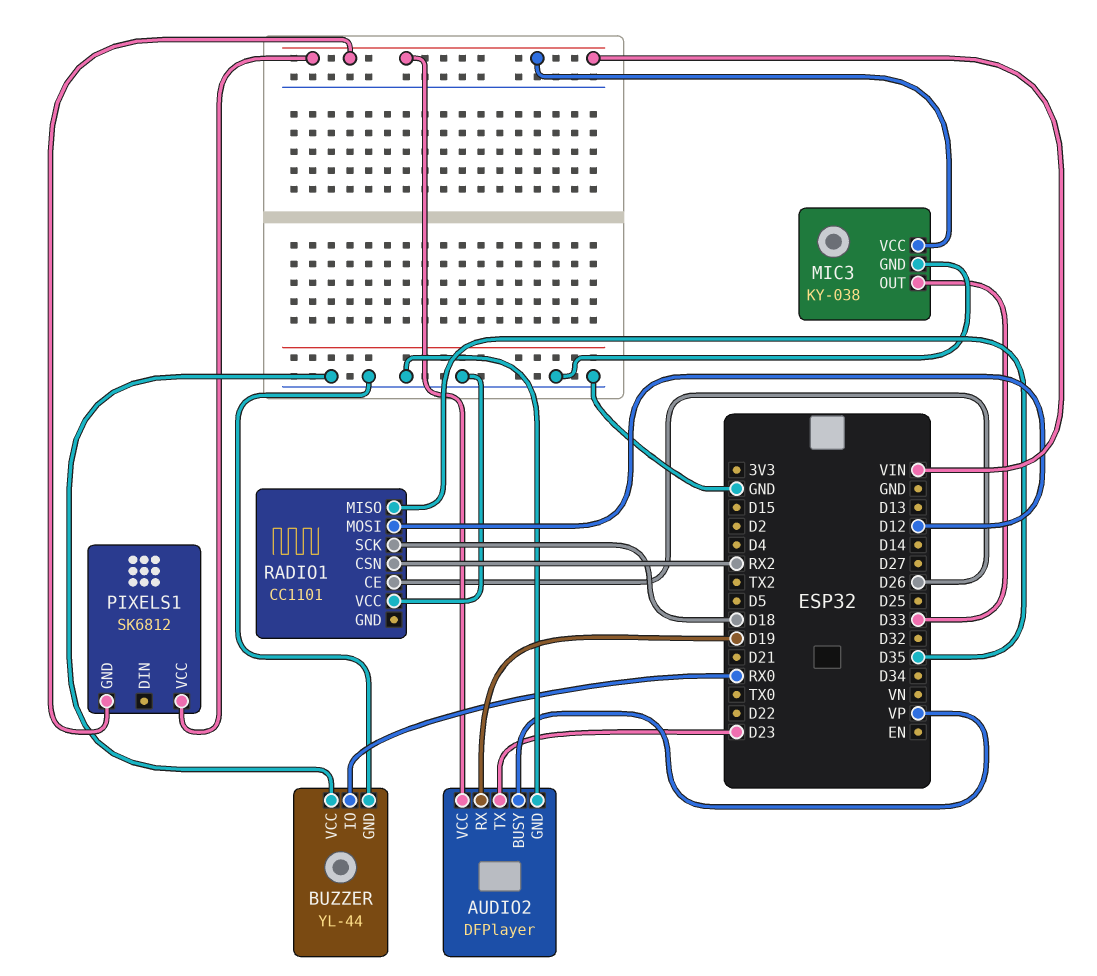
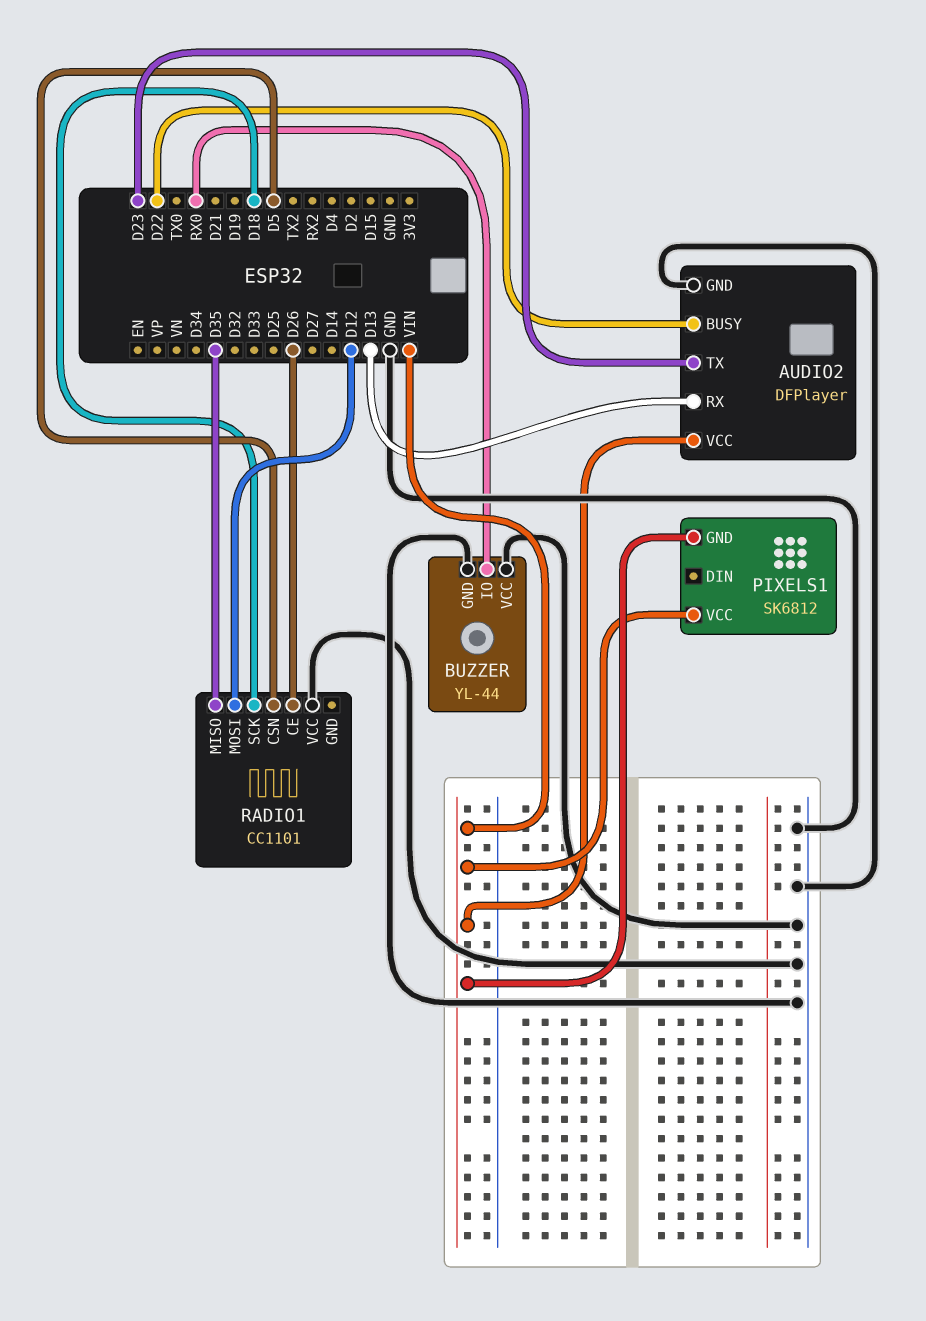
AUDIO2 pin BUSY: VP -> D22
AUDIO2 pin RX: D19 -> D13
MIC3: KY-038 -> none
MIC3 pin GND: GND -> none
MIC3 pin OUT: D33 -> none
MIC3 pin VCC: VIN -> none
RADIO1 pin CSN: RX2 -> D5

